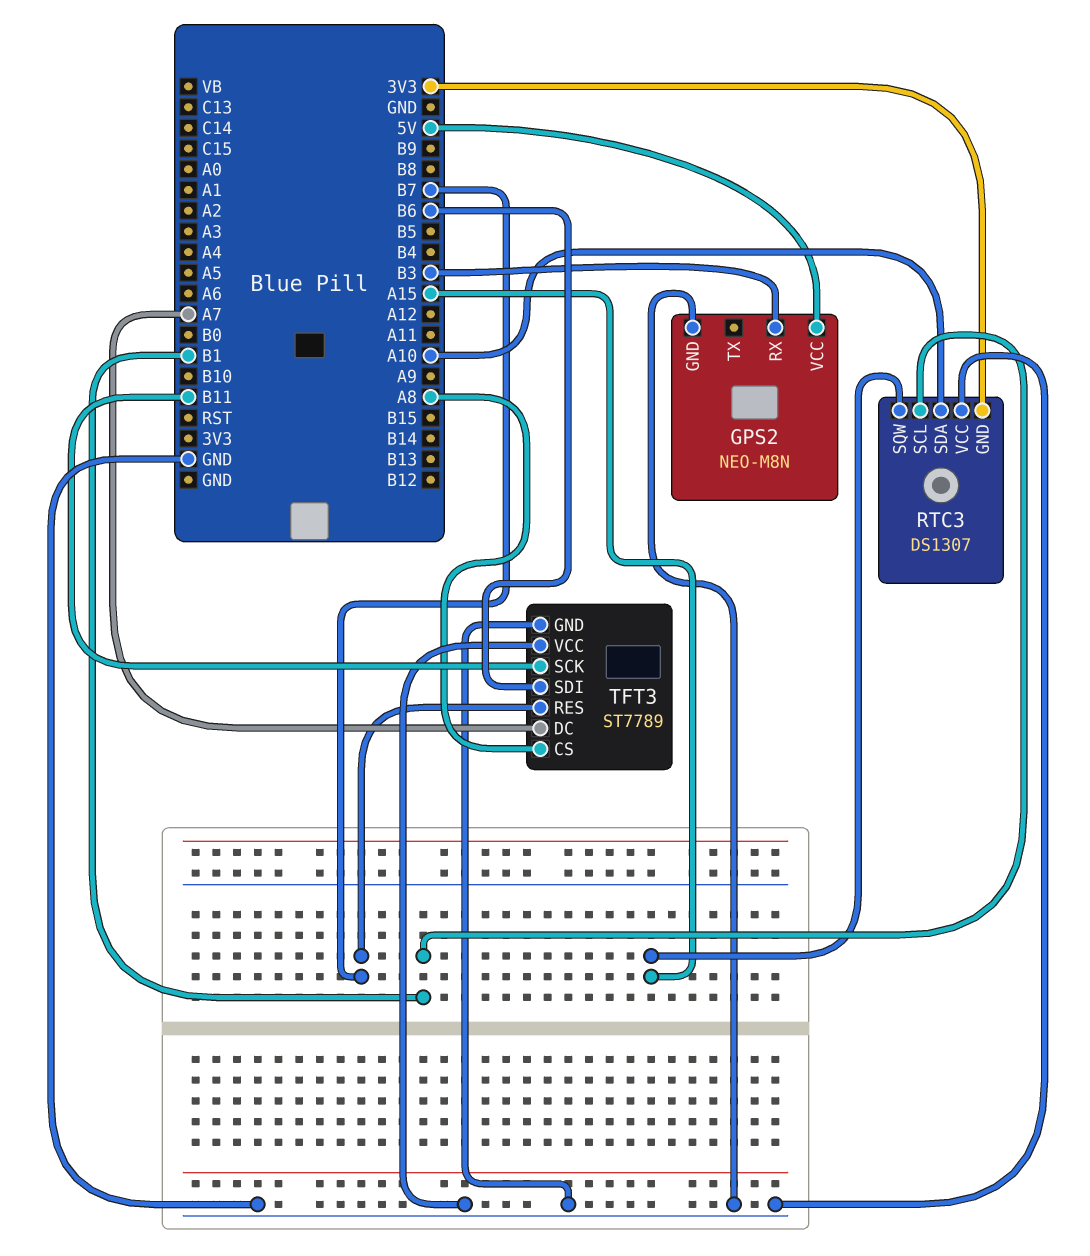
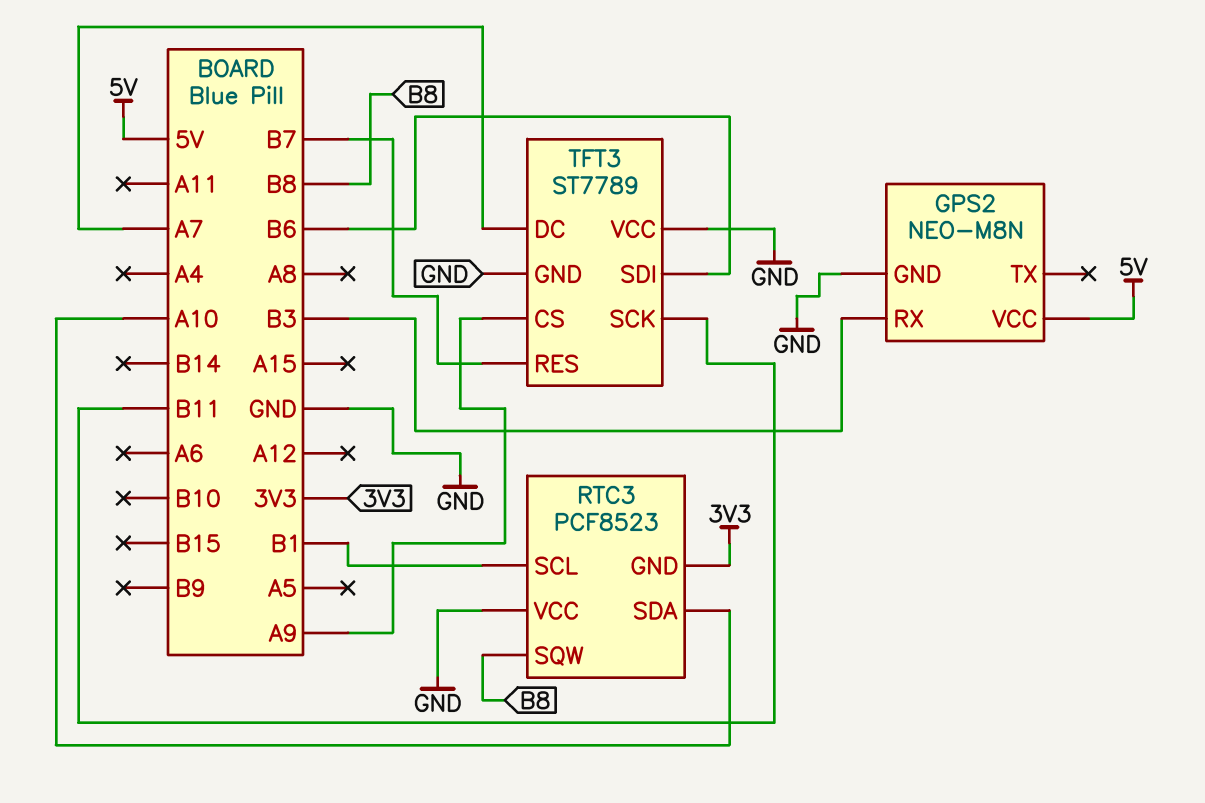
RTC3: DS1307 -> PCF8523
RTC3 pin SQW: A15 -> B8
TFT3 pin CS: A8 -> A9

